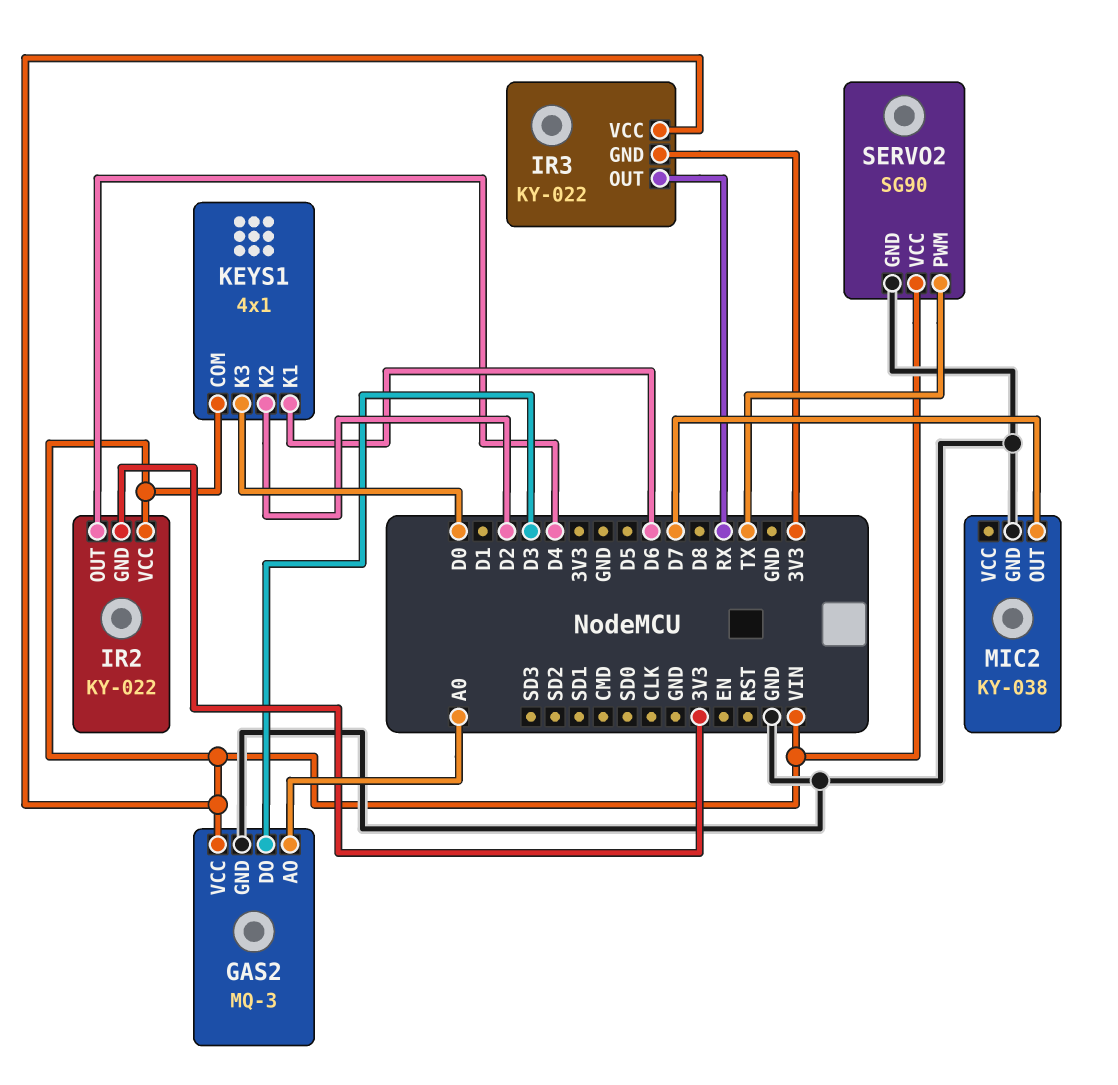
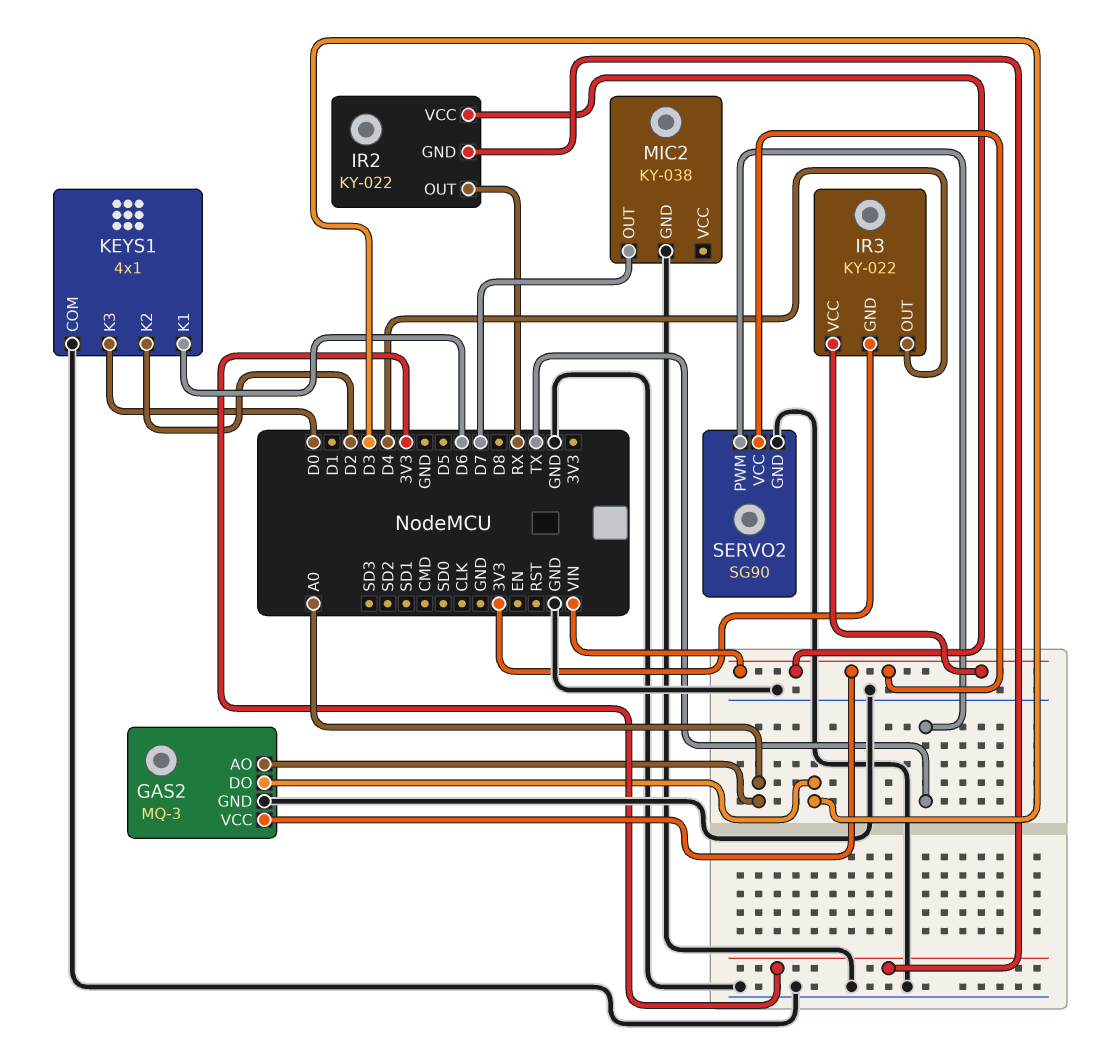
IR2 pin OUT: D4 -> RX
IR3 pin OUT: RX -> D4
KEYS1 pin COM: VIN -> GND

